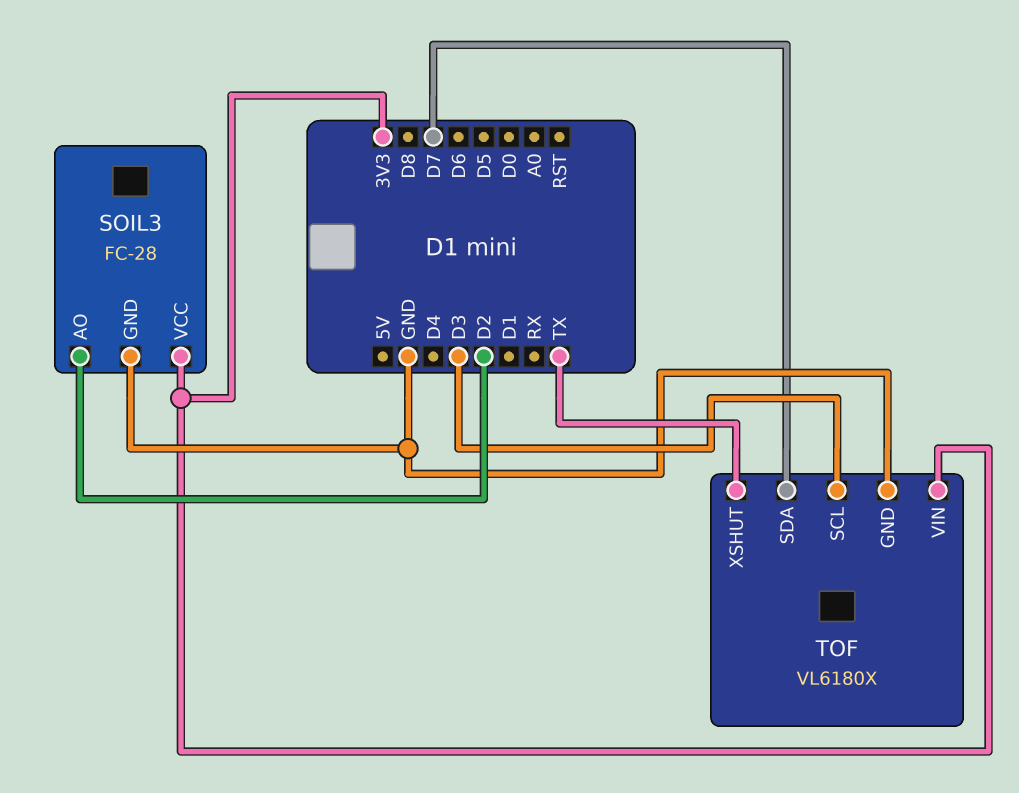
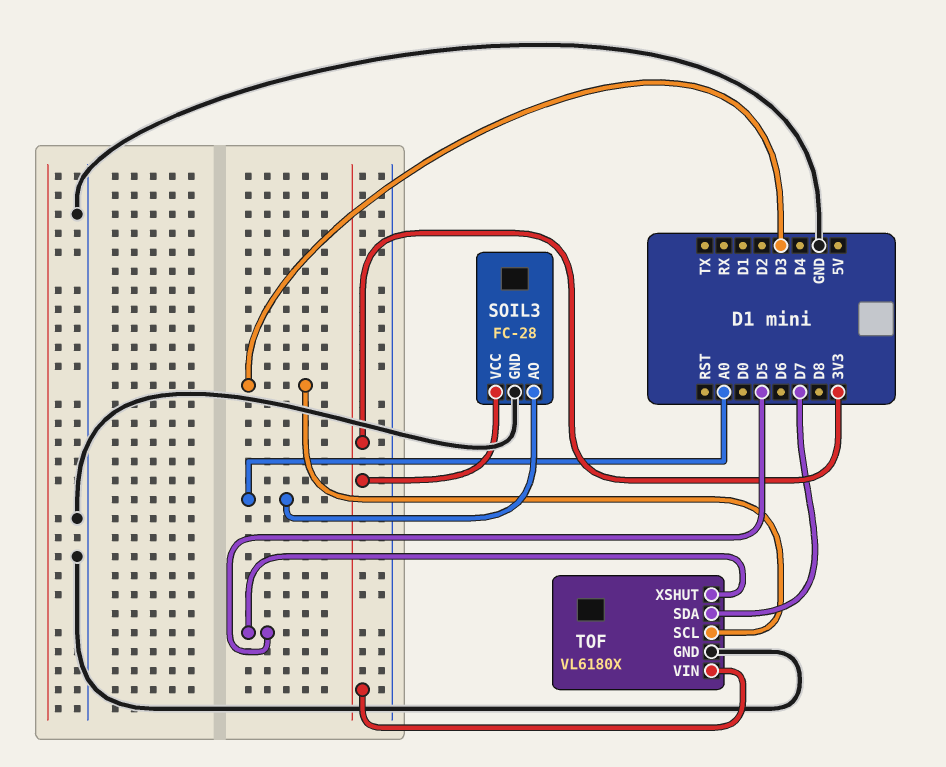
SOIL3 pin AO: D2 -> A0
TOF pin XSHUT: TX -> D5

